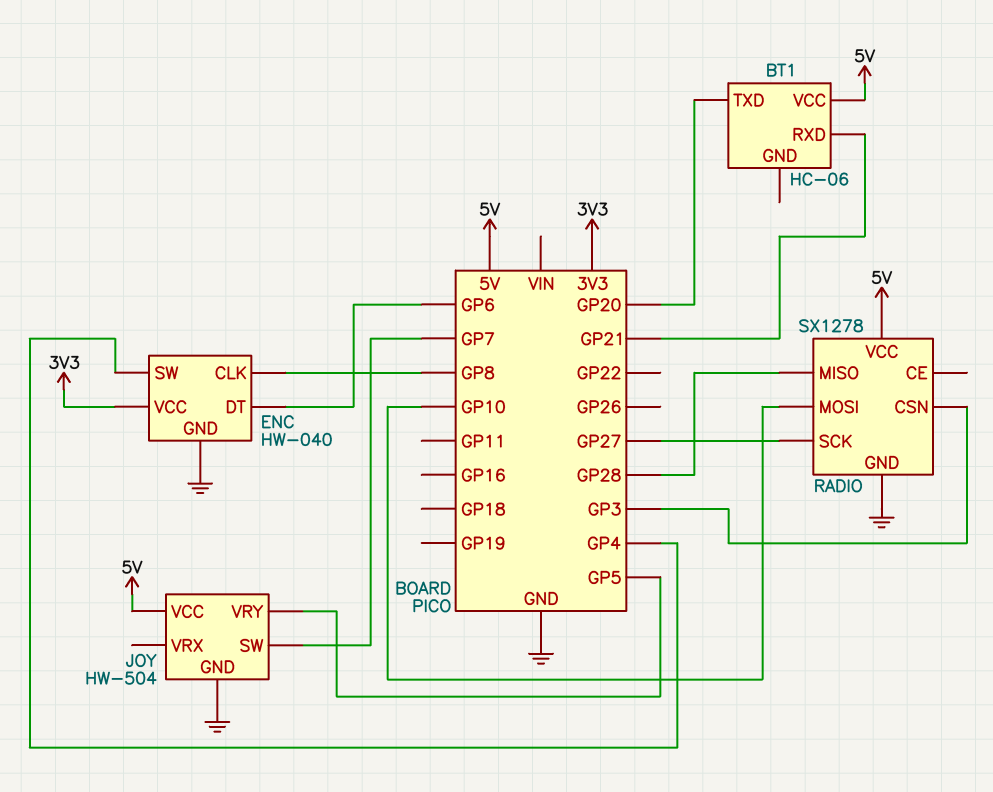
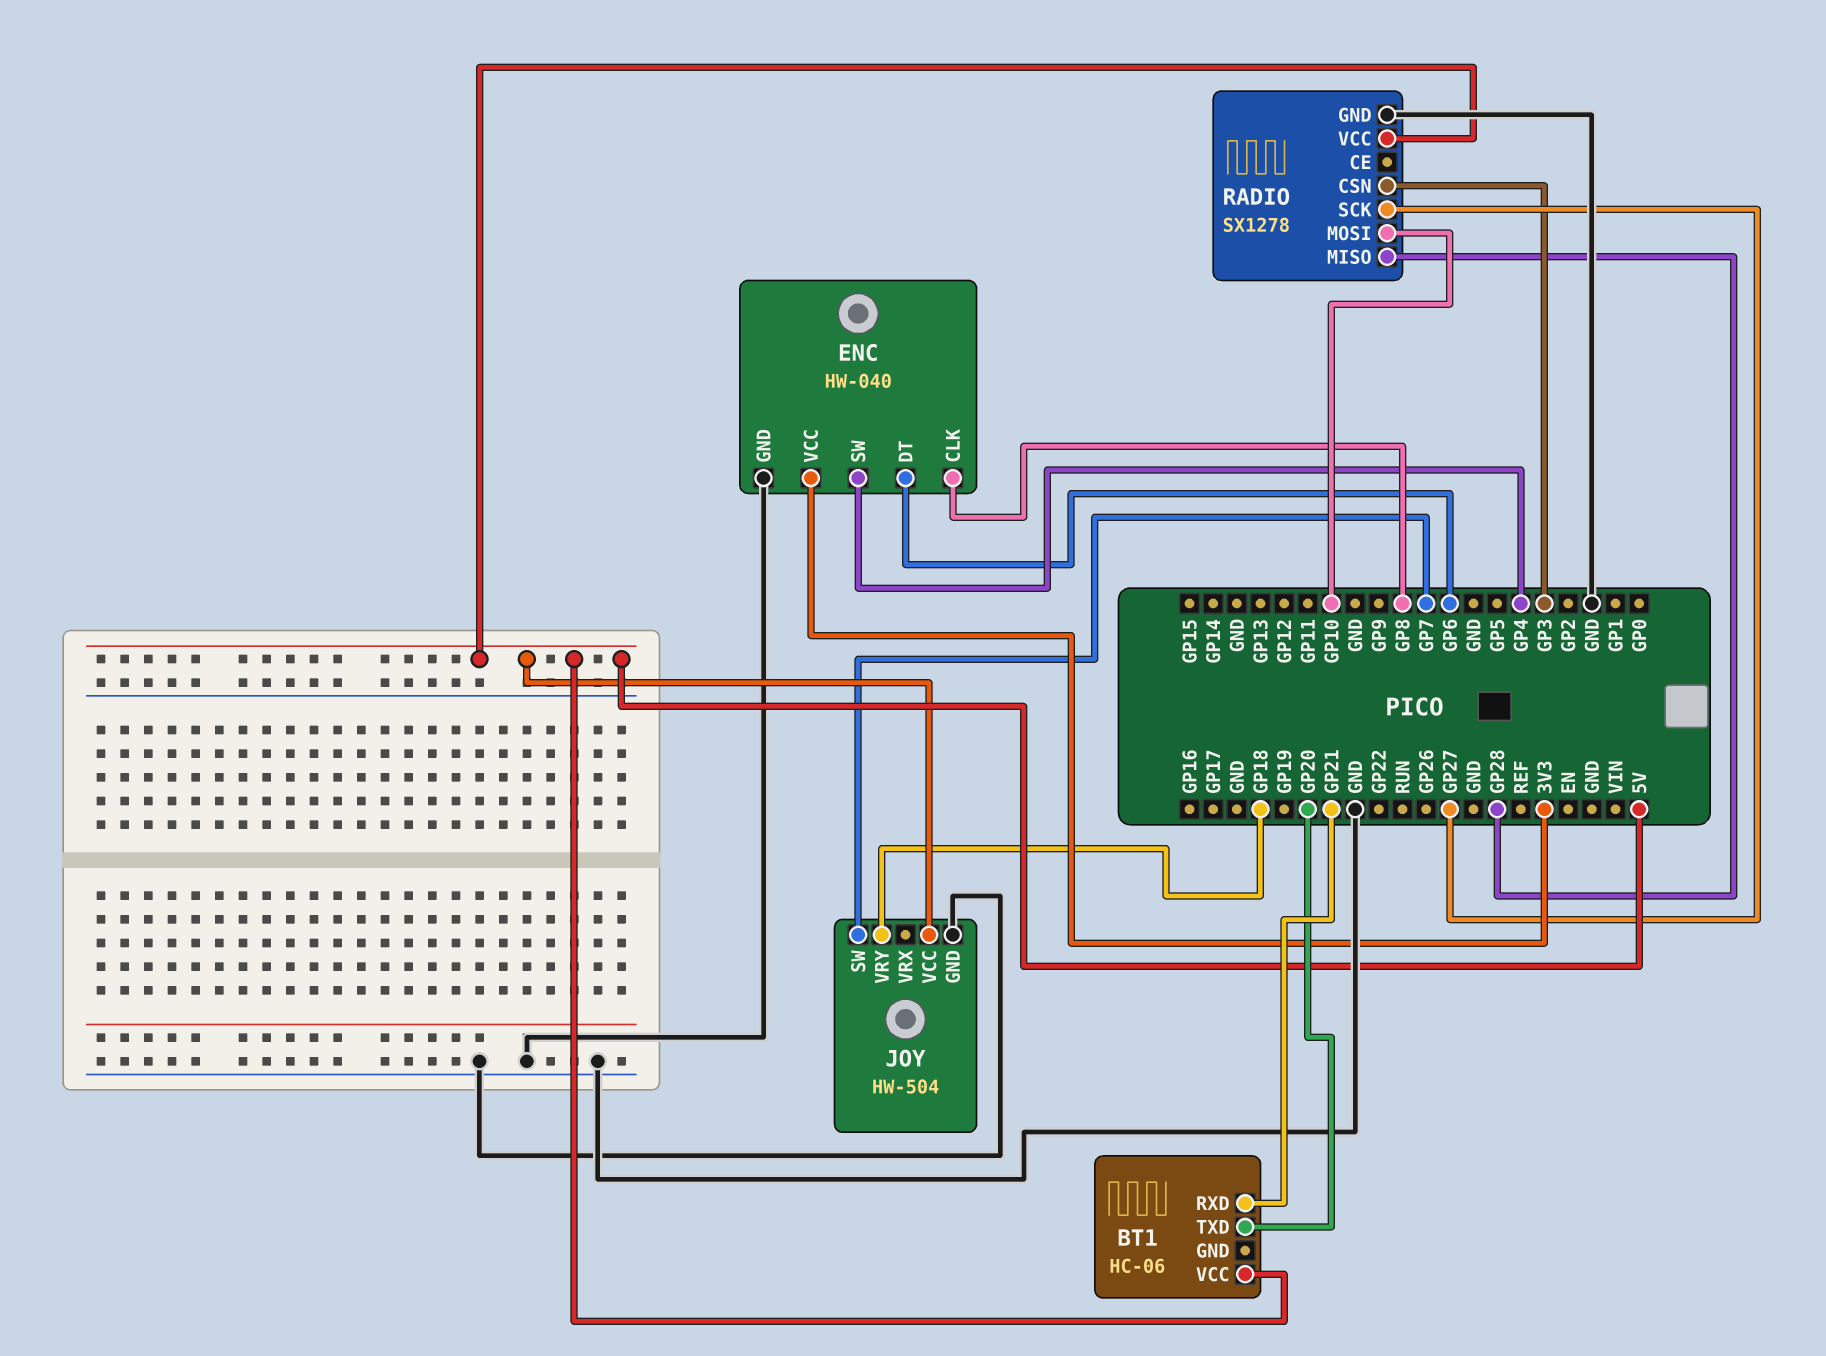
JOY pin VRY: GP5 -> GP18

